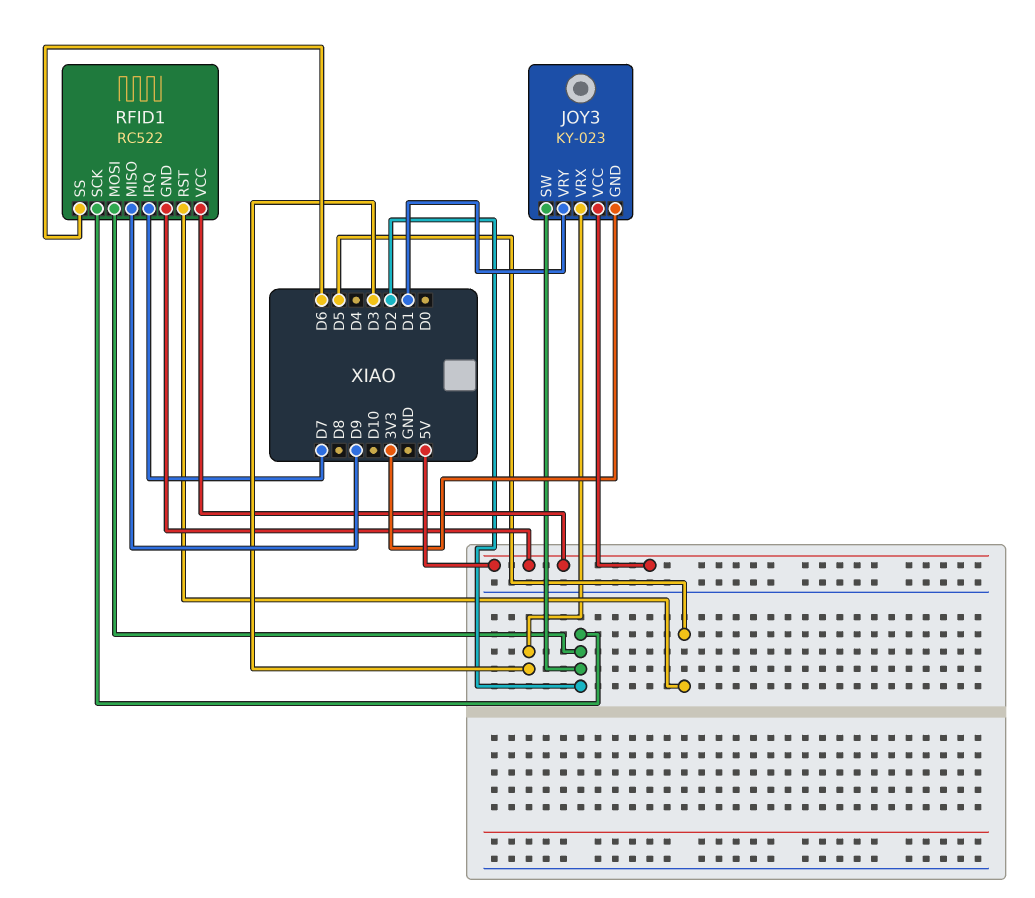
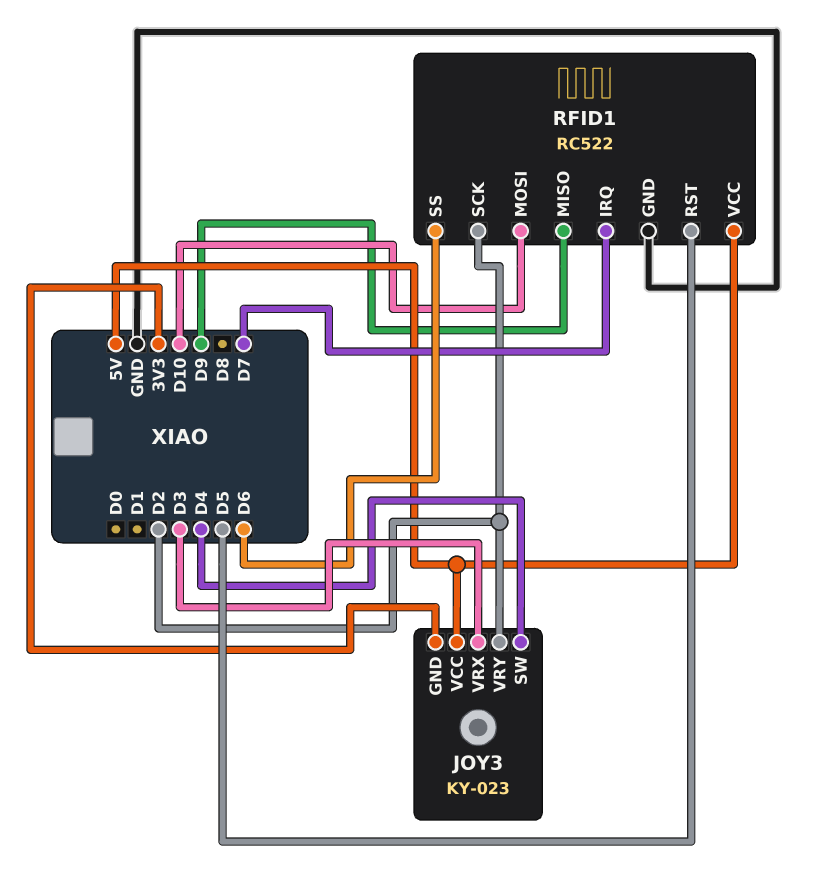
JOY3 pin SW: D2 -> D4
JOY3 pin VRY: D1 -> D2
RFID1 pin GND: 5V -> GND
RFID1 pin MOSI: D2 -> D10

